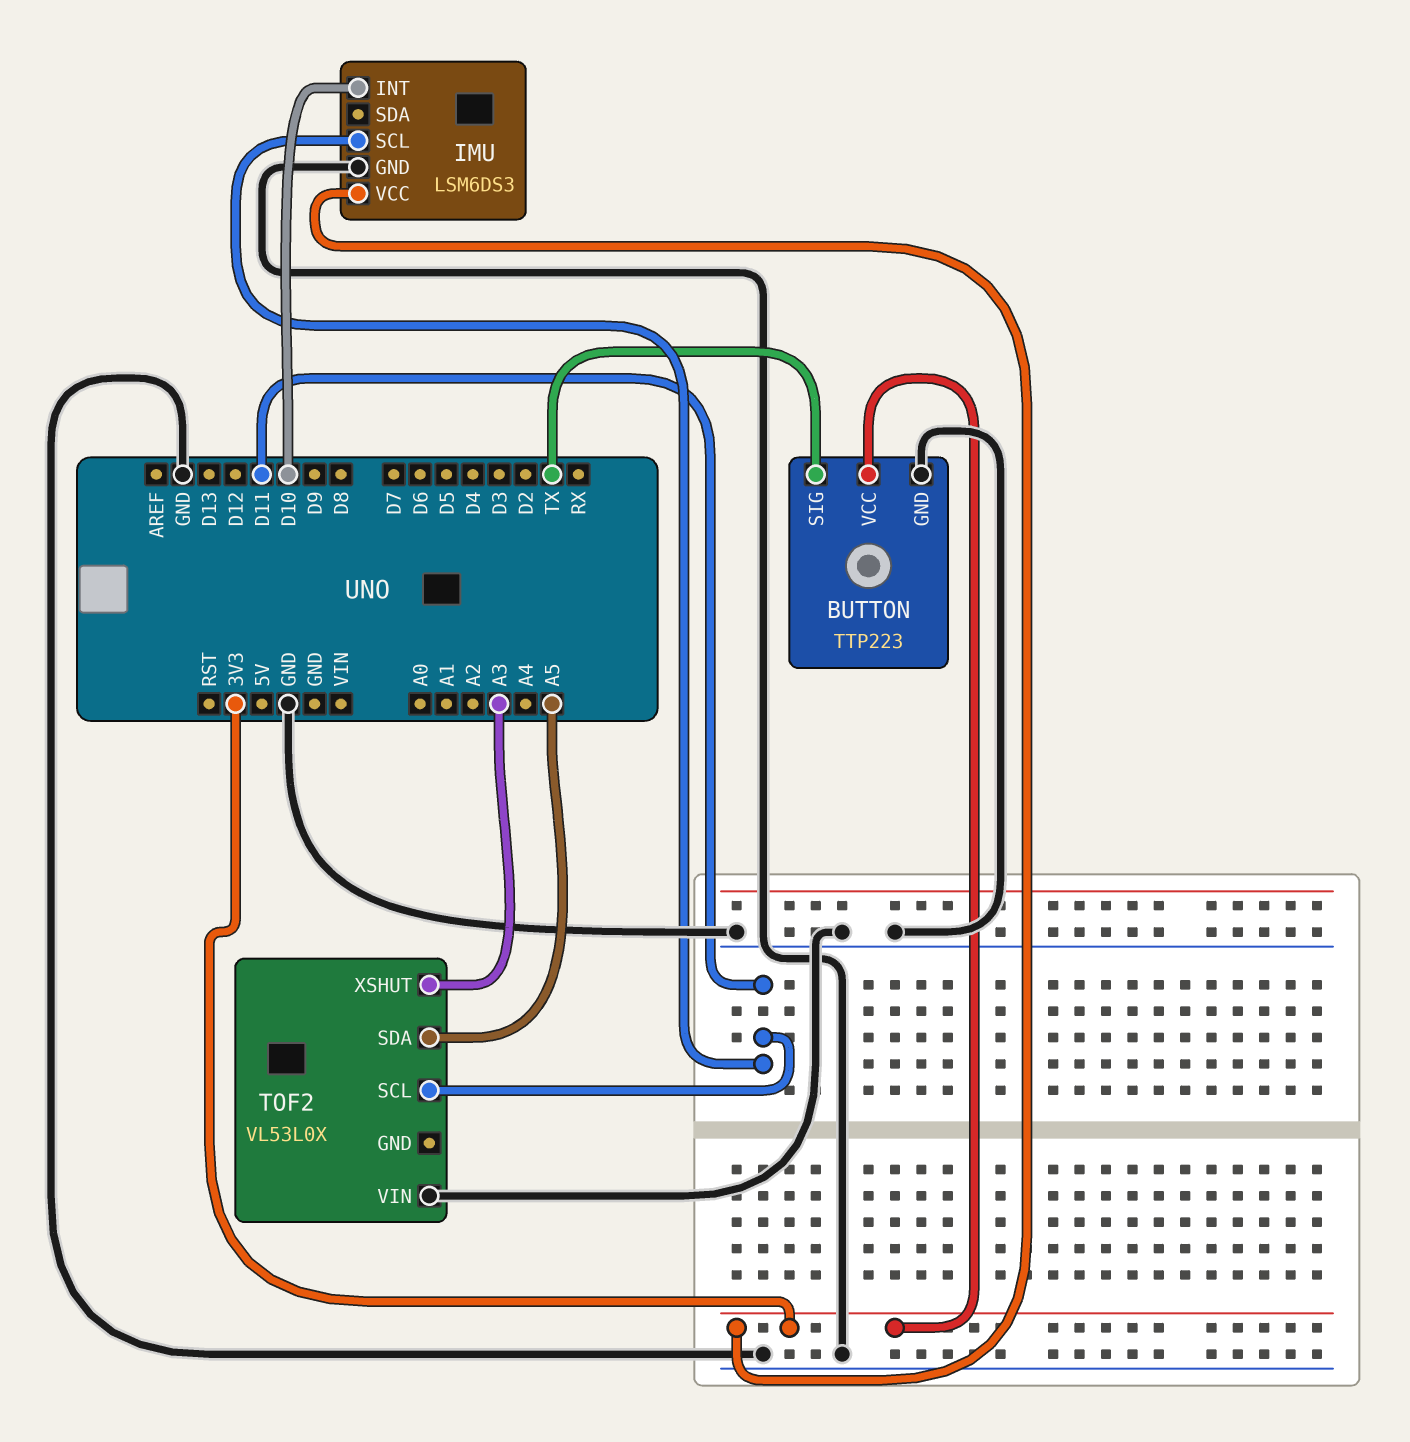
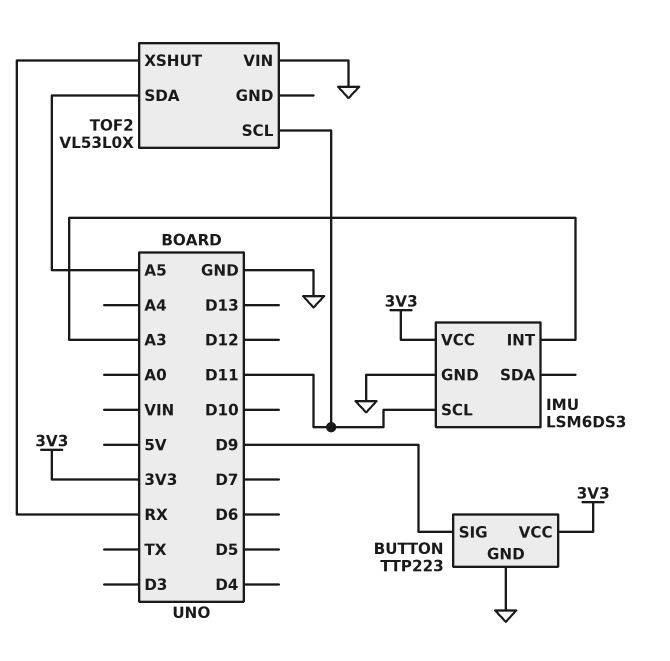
BUTTON pin SIG: TX -> D9
IMU pin INT: D10 -> A3
TOF2 pin XSHUT: A3 -> RX

